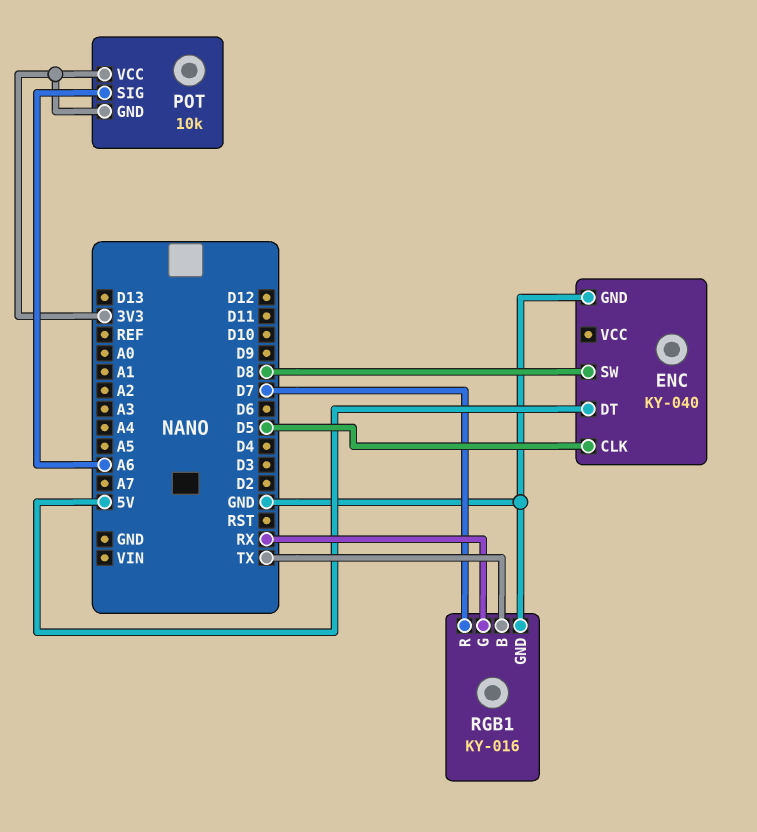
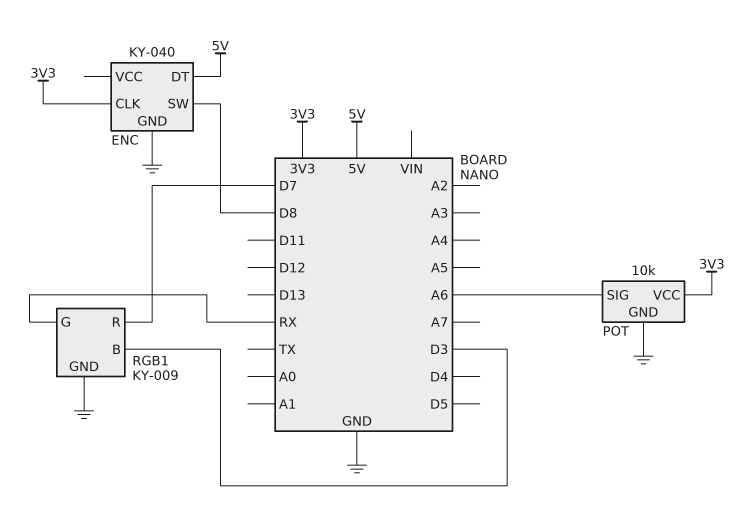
ENC pin CLK: D5 -> 3V3
POT pin GND: 3V3 -> GND
RGB1: KY-016 -> KY-009
RGB1 pin B: TX -> D3

